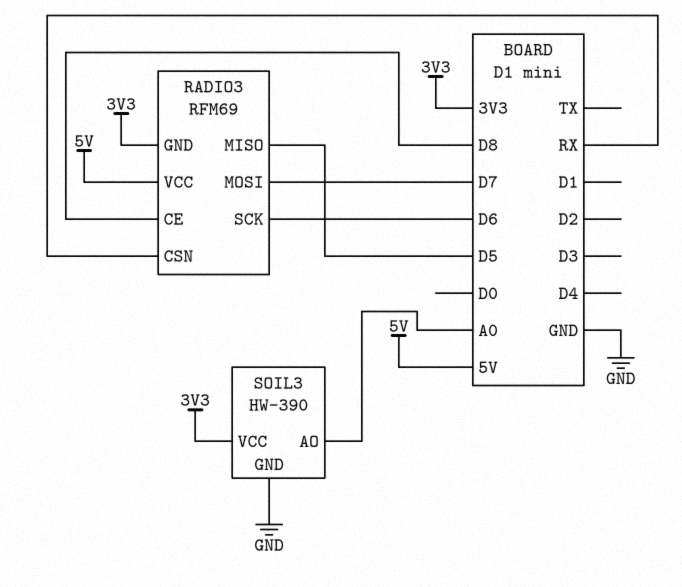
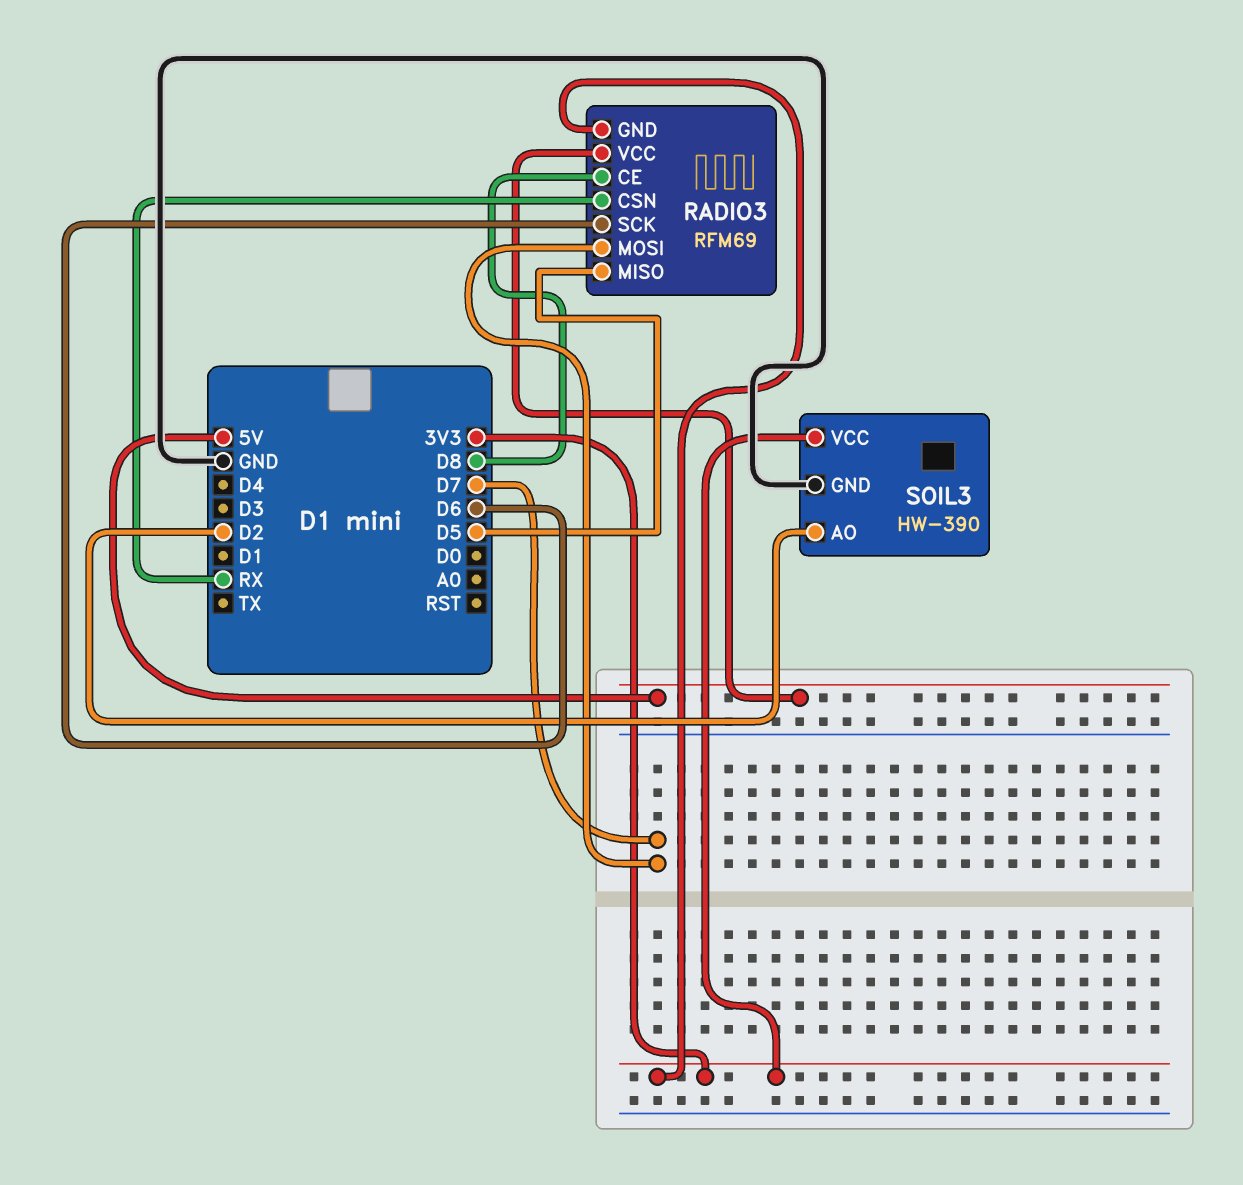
SOIL3 pin AO: A0 -> D2

